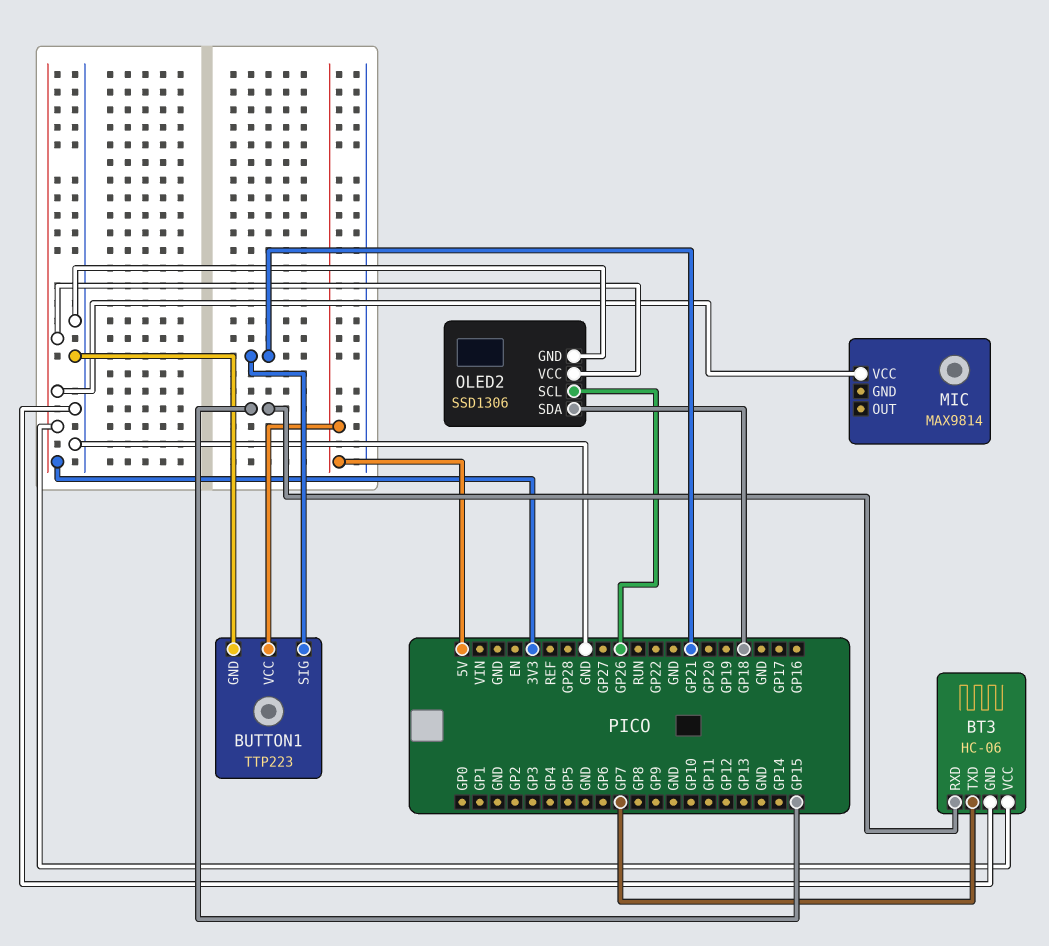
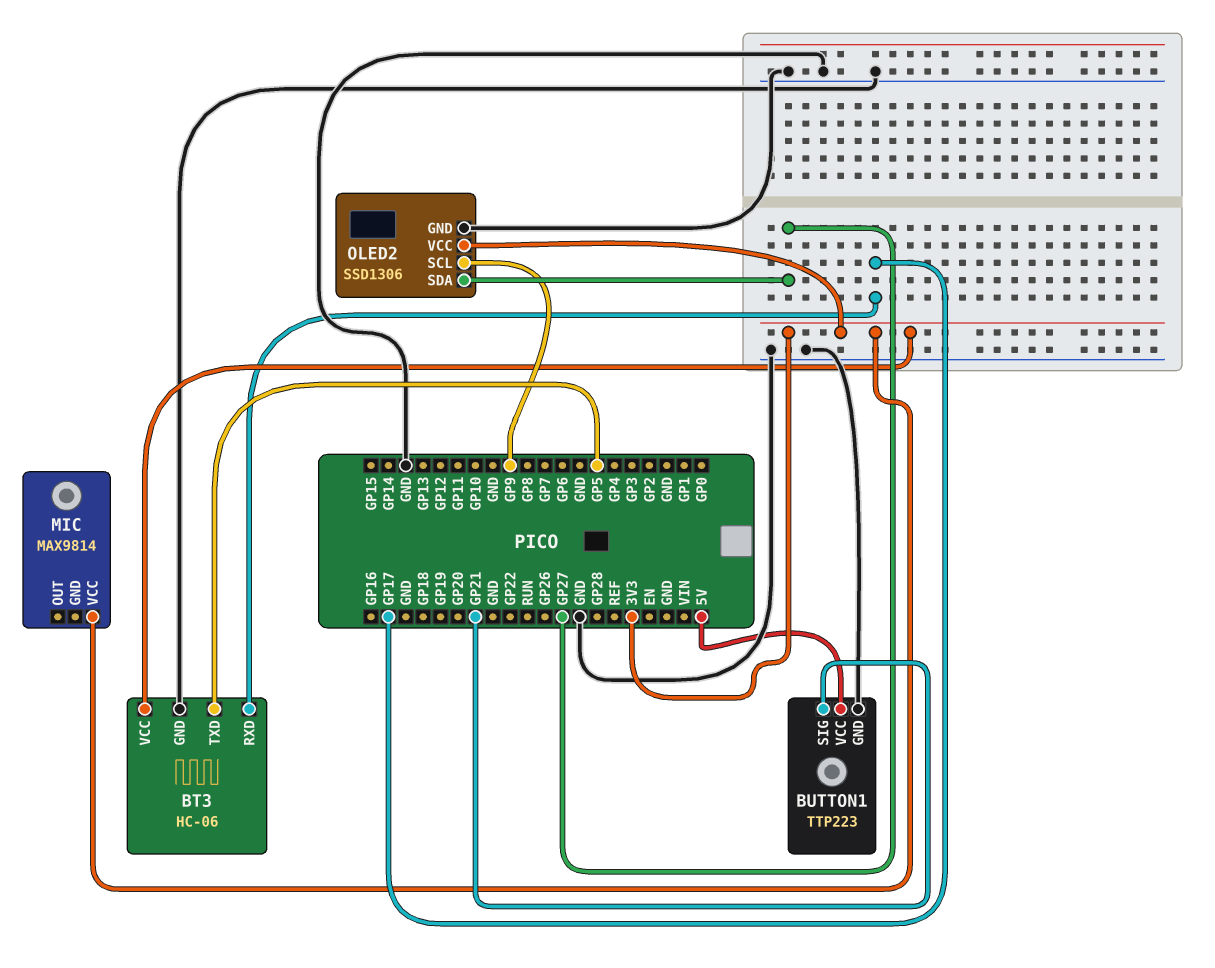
BT3 pin RXD: GP15 -> GP17
BT3 pin TXD: GP7 -> GP5
OLED2 pin SCL: GP26 -> GP9
OLED2 pin SDA: GP18 -> GP27

